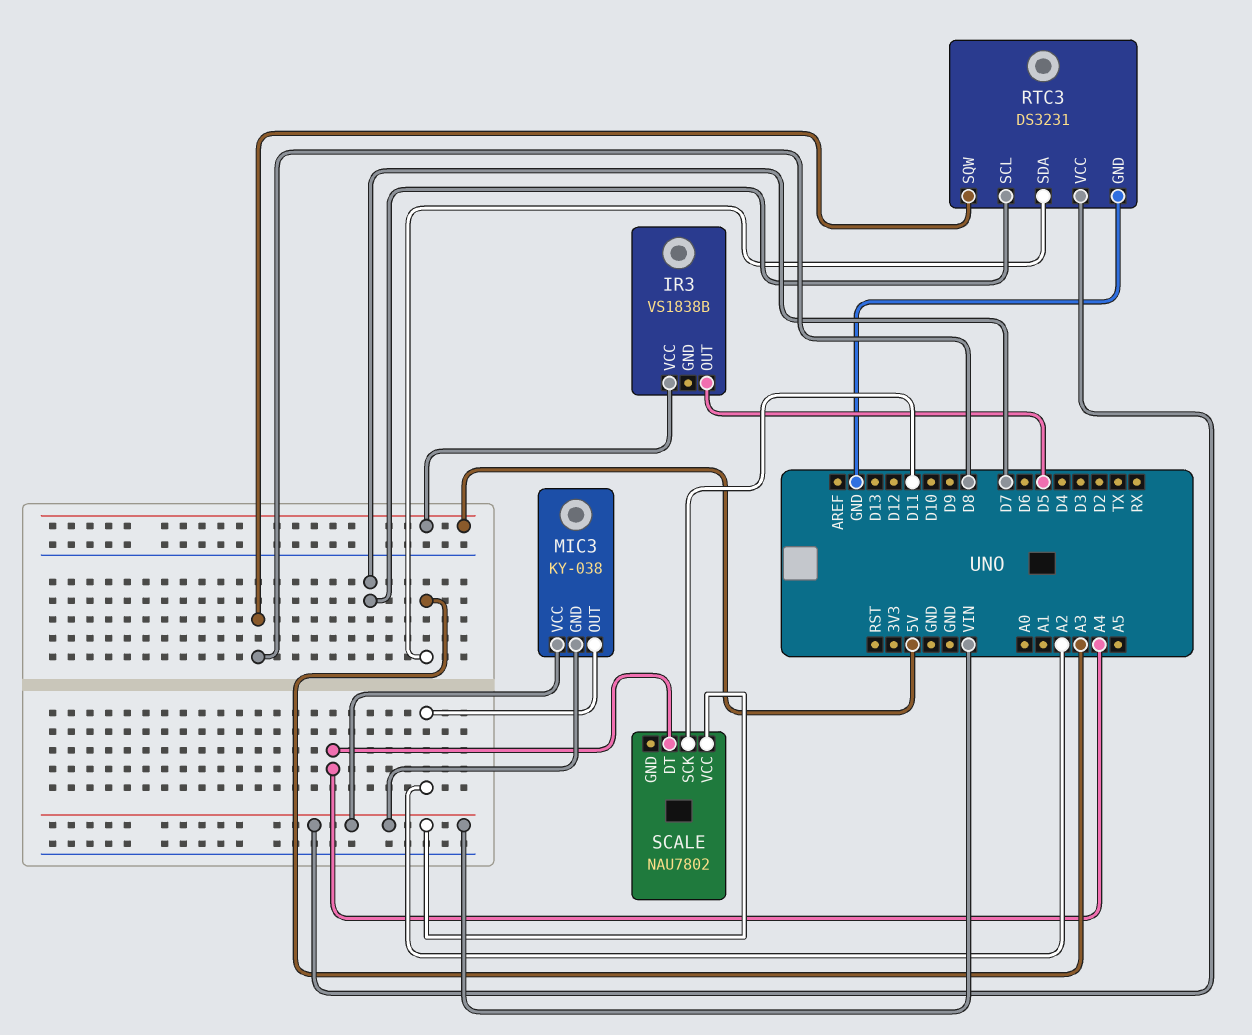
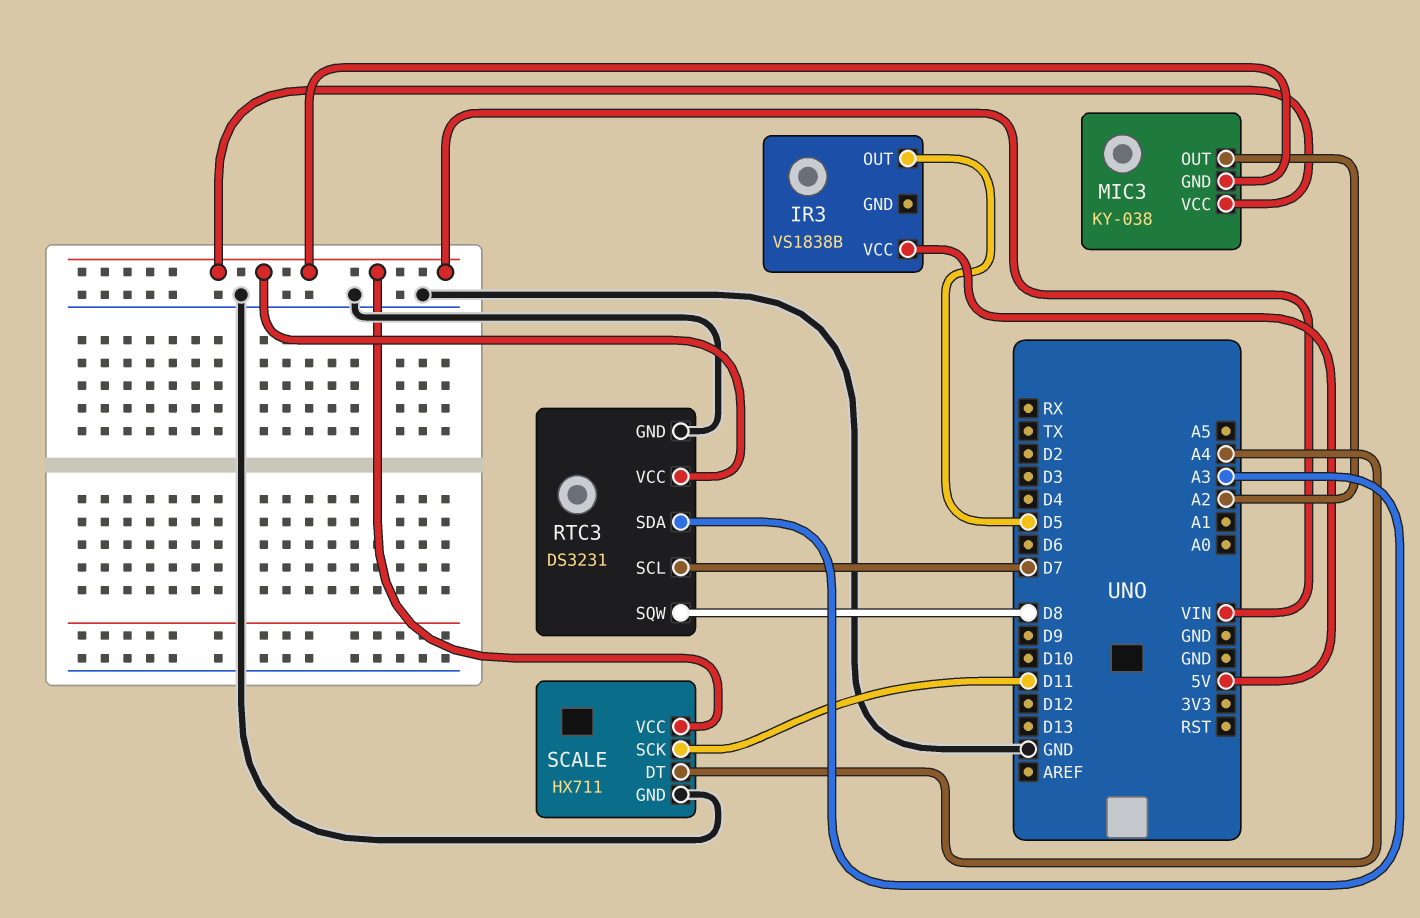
SCALE: NAU7802 -> HX711
SCALE pin GND: none -> GND

